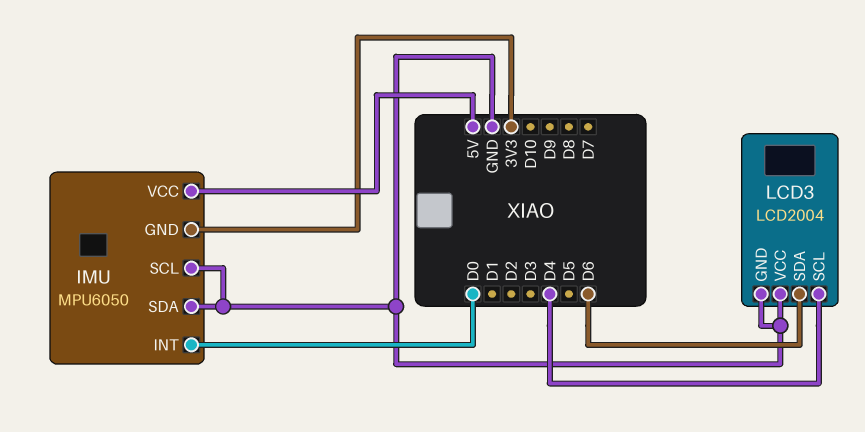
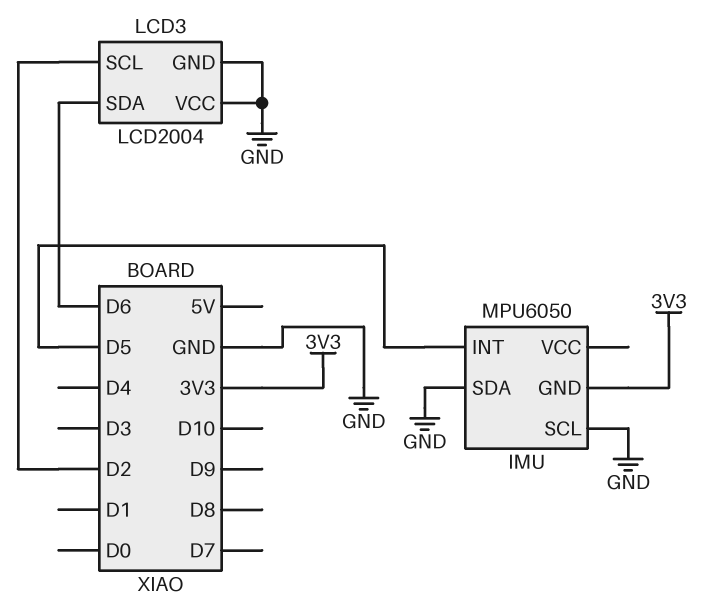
IMU pin INT: D0 -> D5
IMU pin VCC: 5V -> none
LCD3 pin SCL: D4 -> D2

